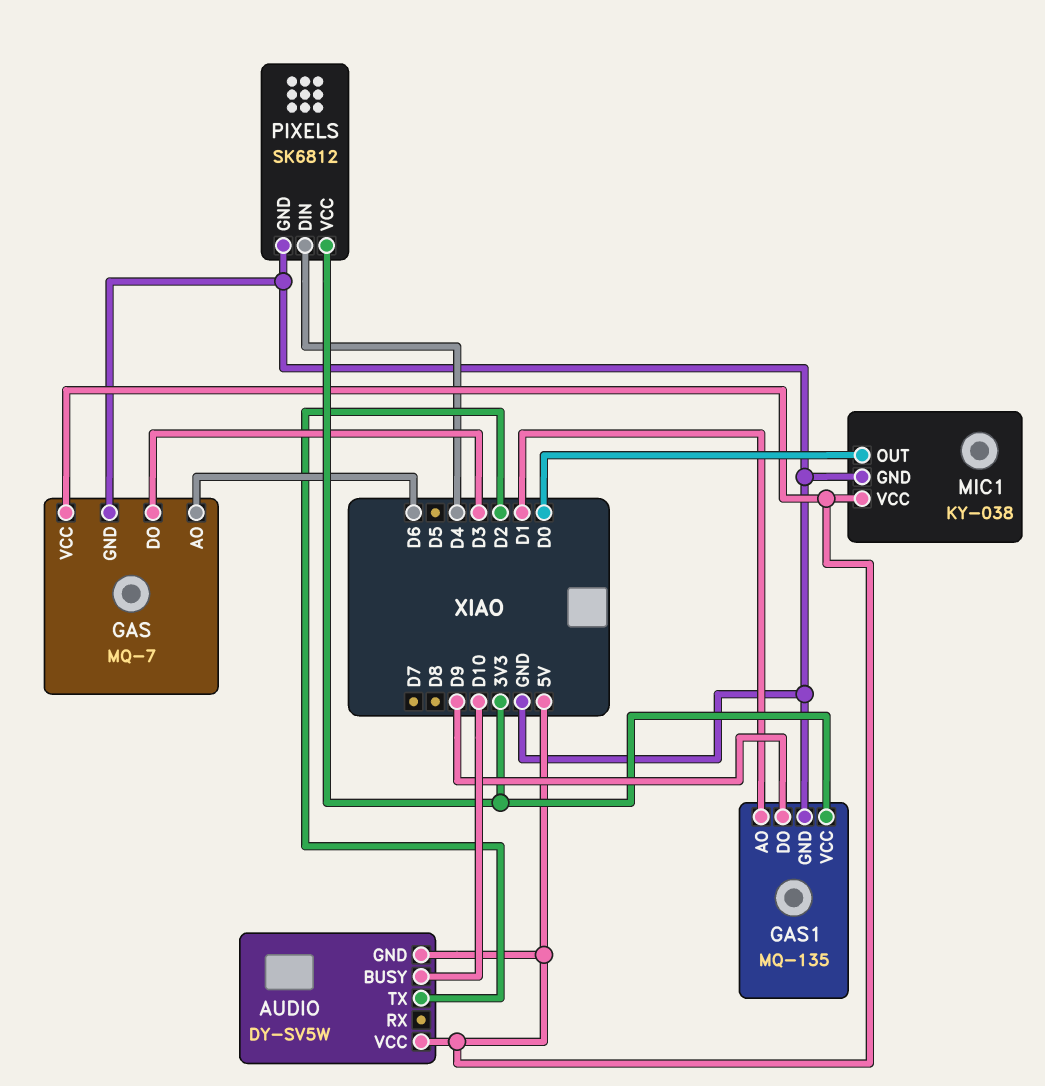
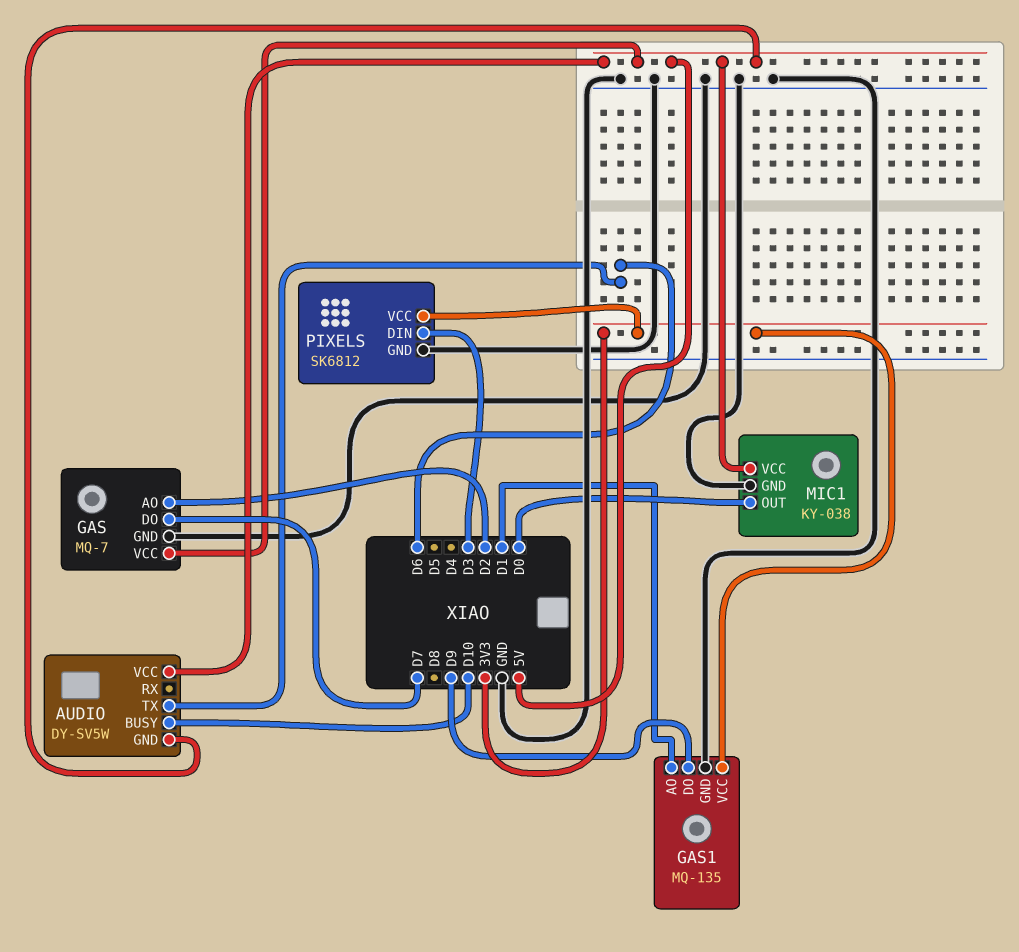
AUDIO pin TX: D2 -> D6
GAS pin AO: D6 -> D2
GAS pin DO: D3 -> D7
PIXELS pin DIN: D4 -> D3

